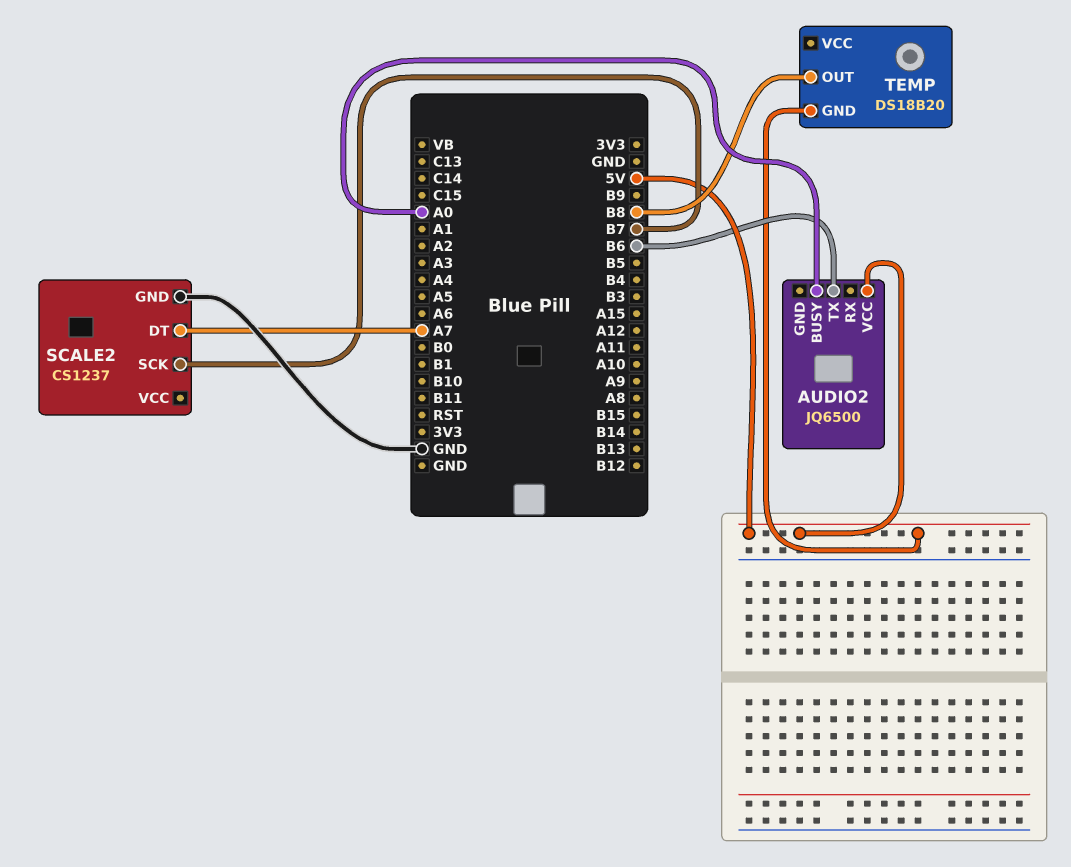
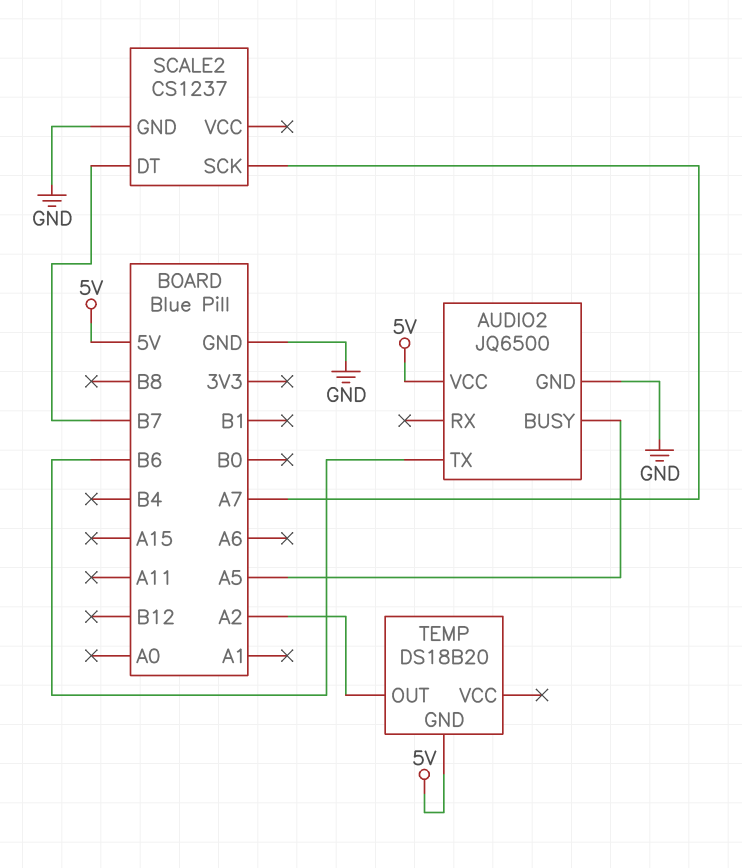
AUDIO2 pin BUSY: A0 -> A5
AUDIO2 pin GND: none -> GND
SCALE2 pin DT: A7 -> B7
SCALE2 pin SCK: B7 -> A7
TEMP pin OUT: B8 -> A2

